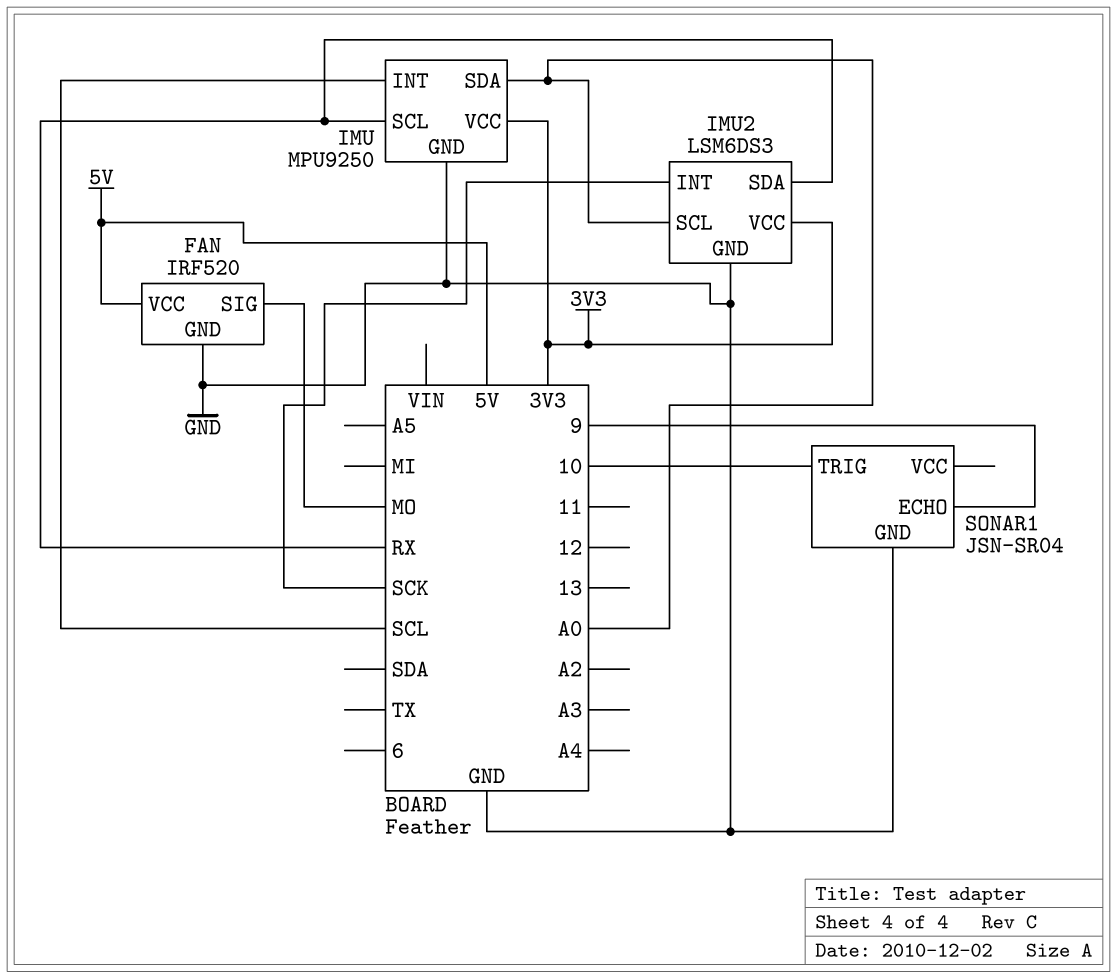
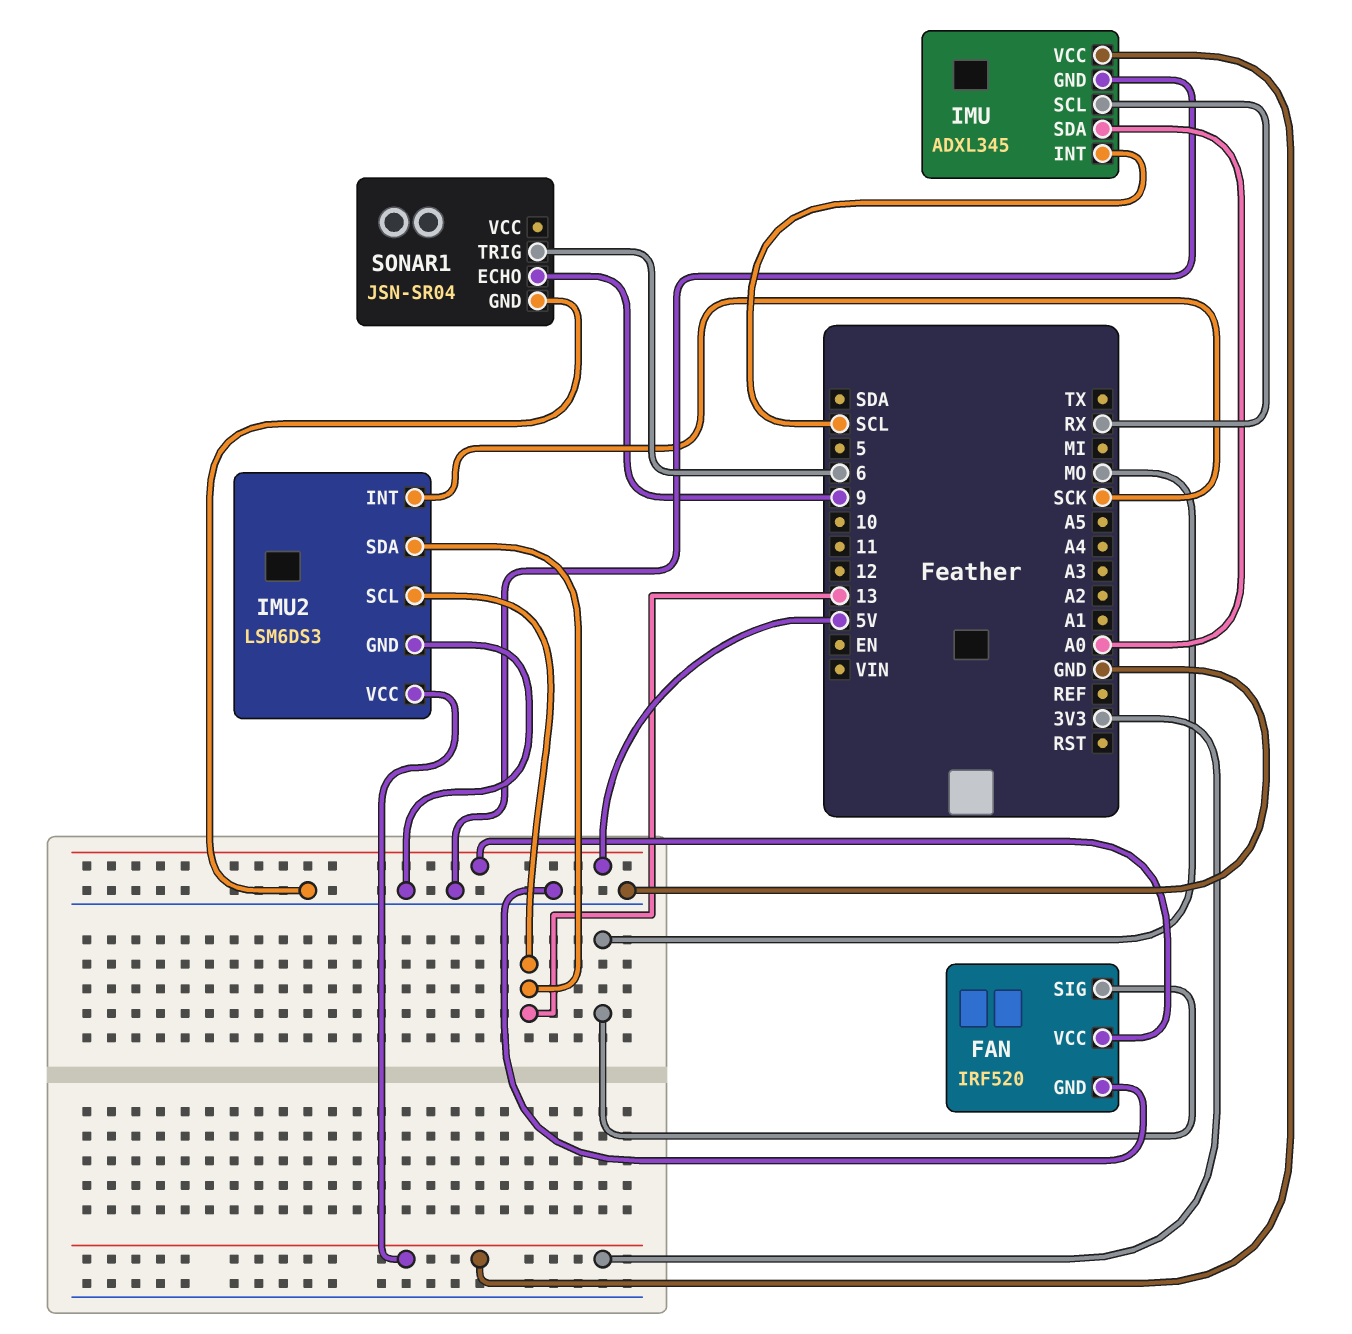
IMU: MPU9250 -> ADXL345
IMU2 pin SCL: A0 -> 13
IMU2 pin SDA: RX -> 13
SONAR1 pin TRIG: 10 -> 6

